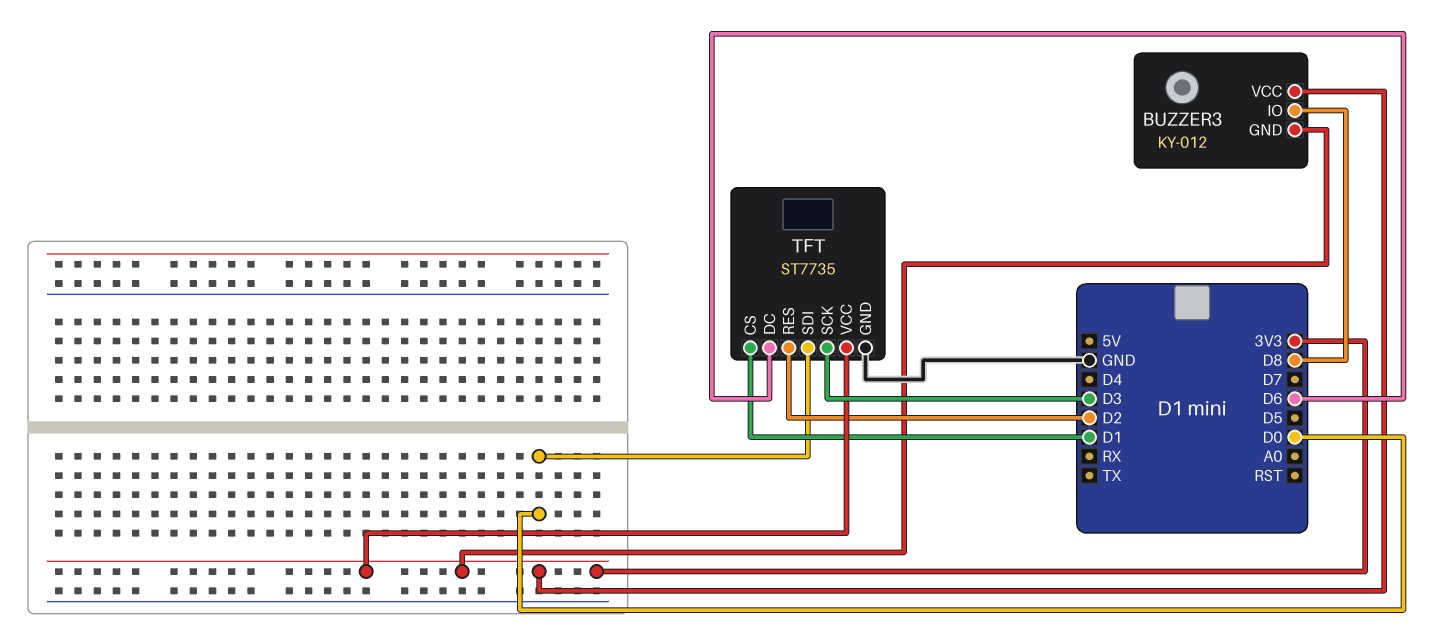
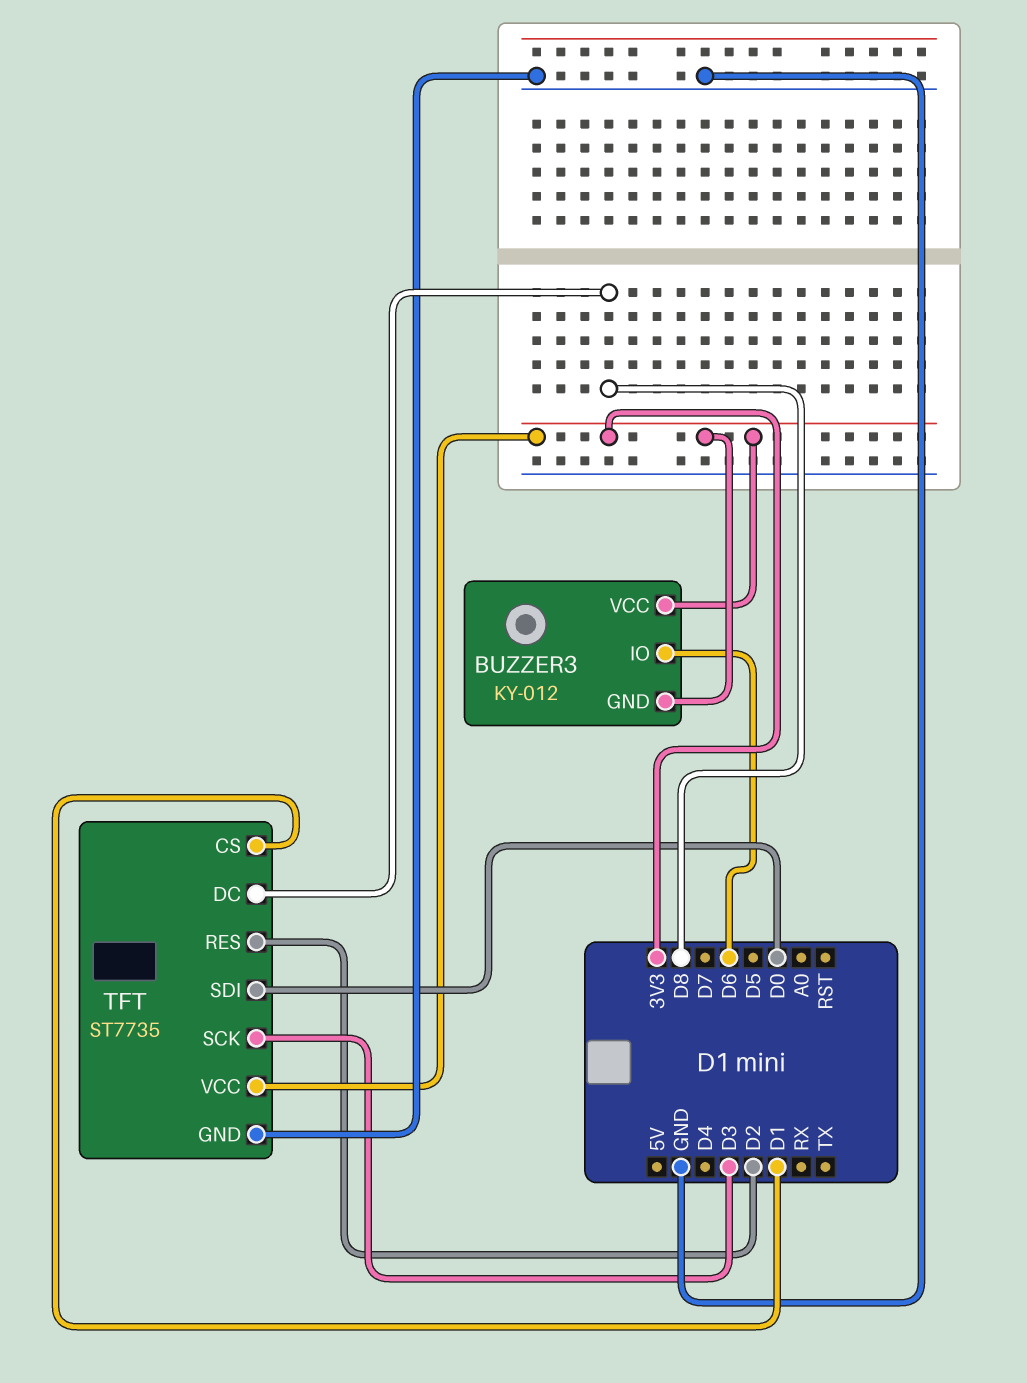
BUZZER3 pin IO: D8 -> D6
TFT pin DC: D6 -> D8

